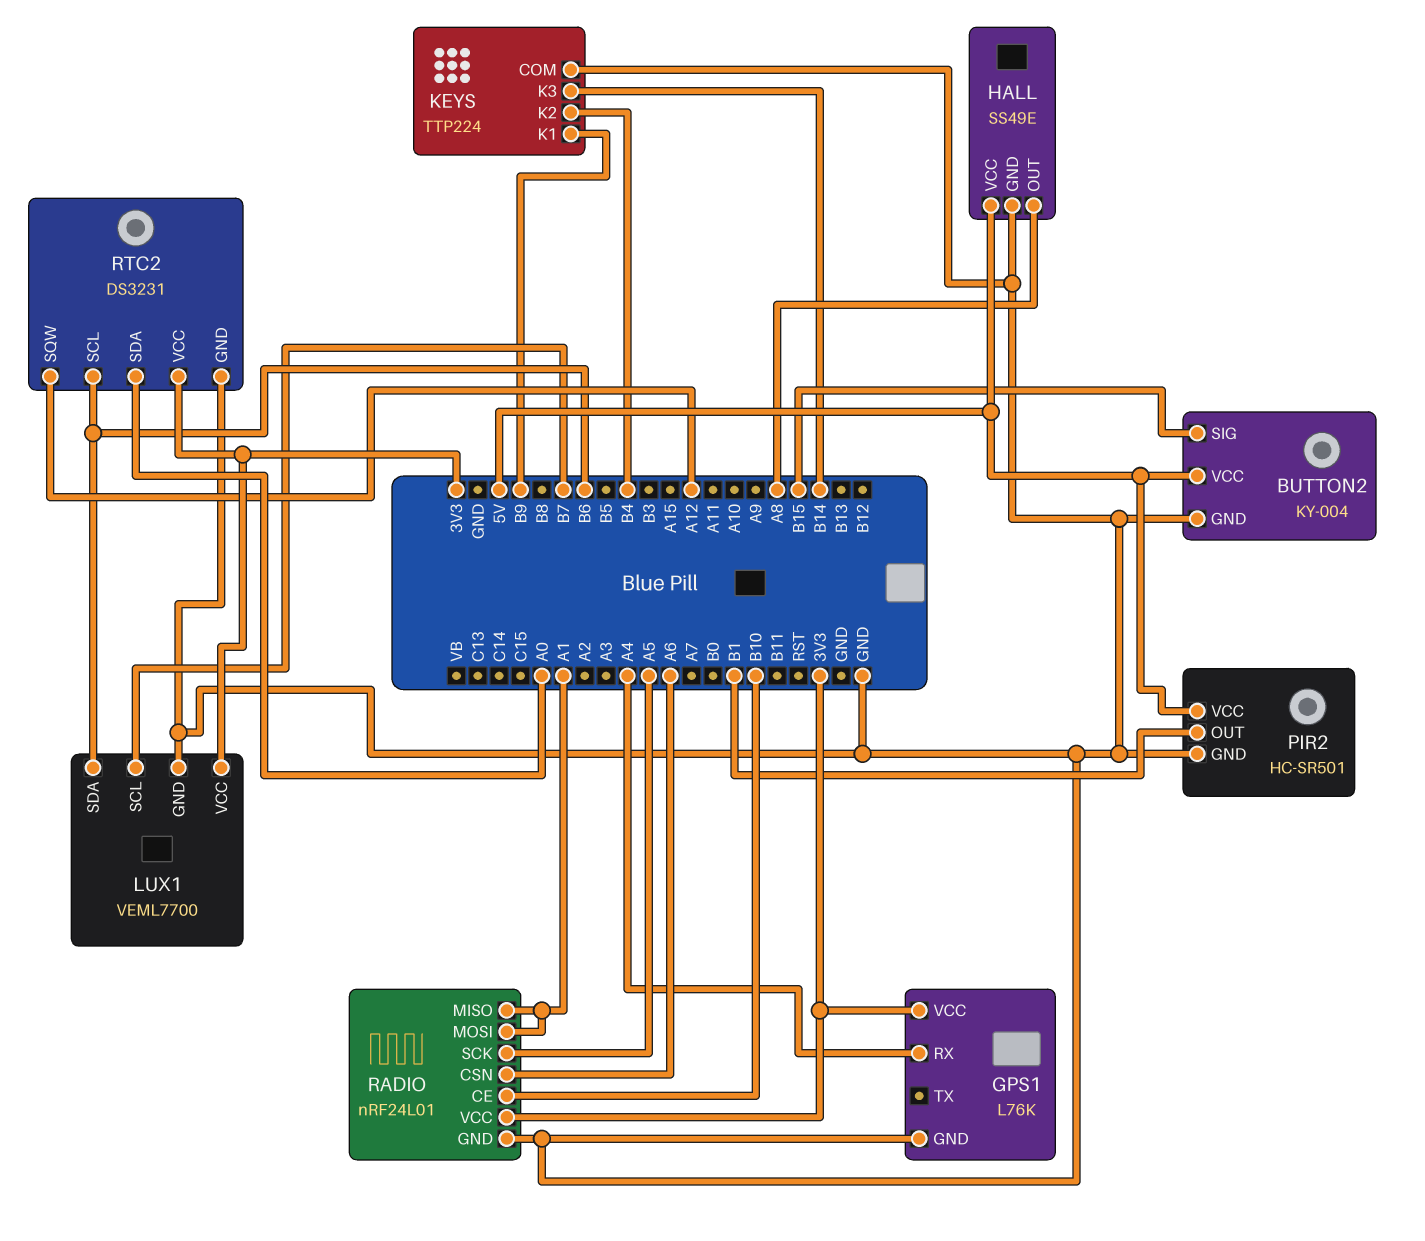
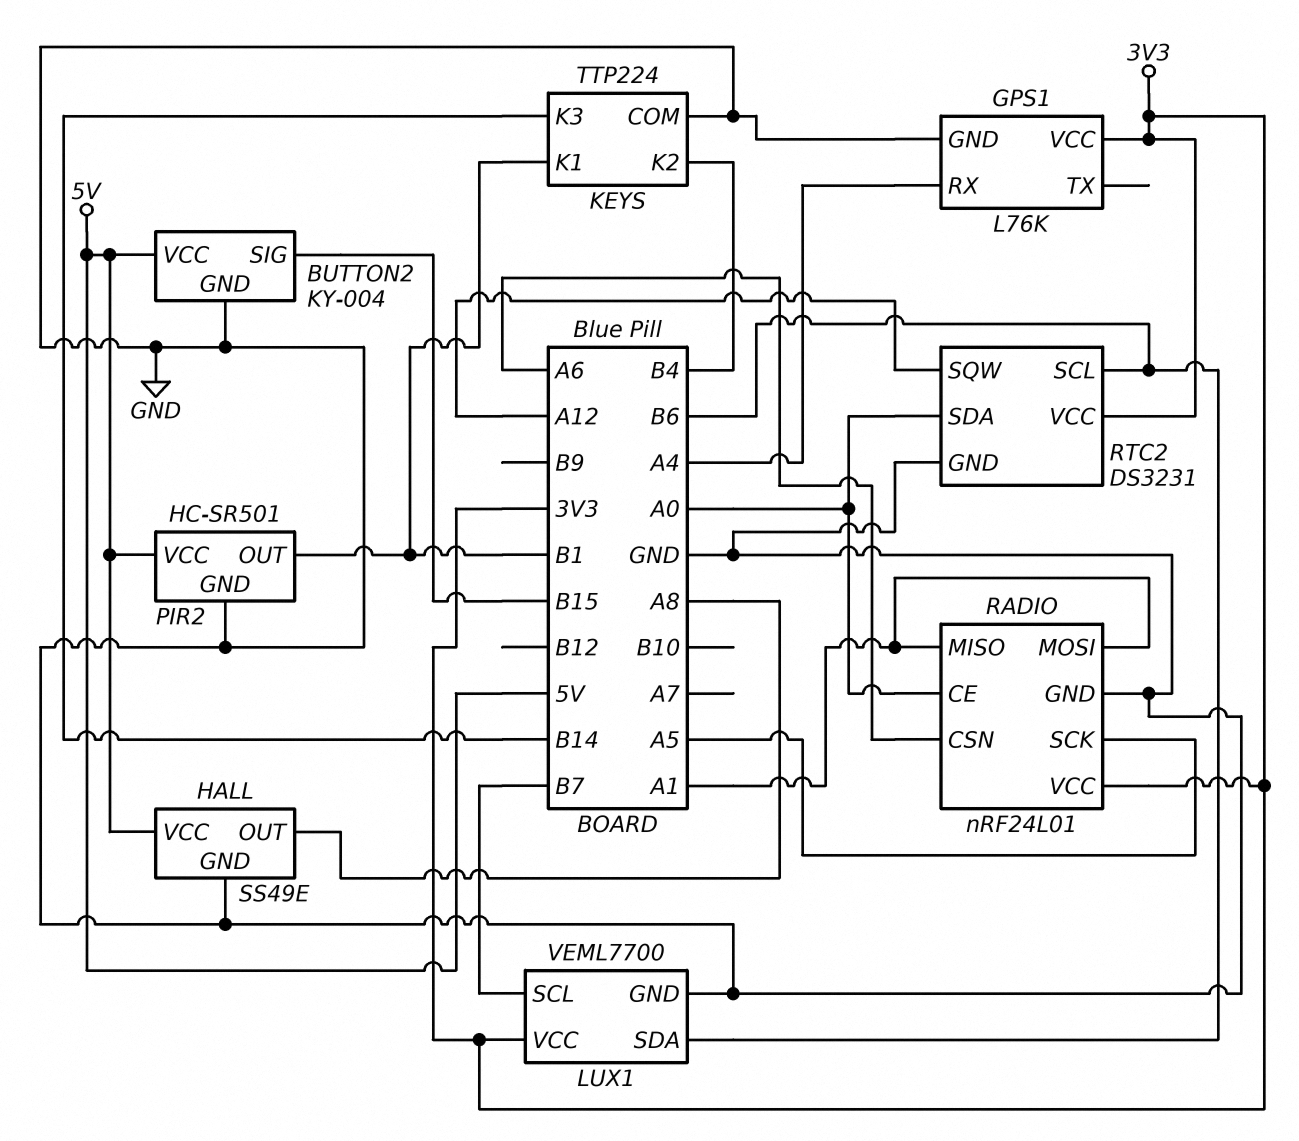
KEYS pin K1: B9 -> B1
RADIO pin CE: B10 -> A0

